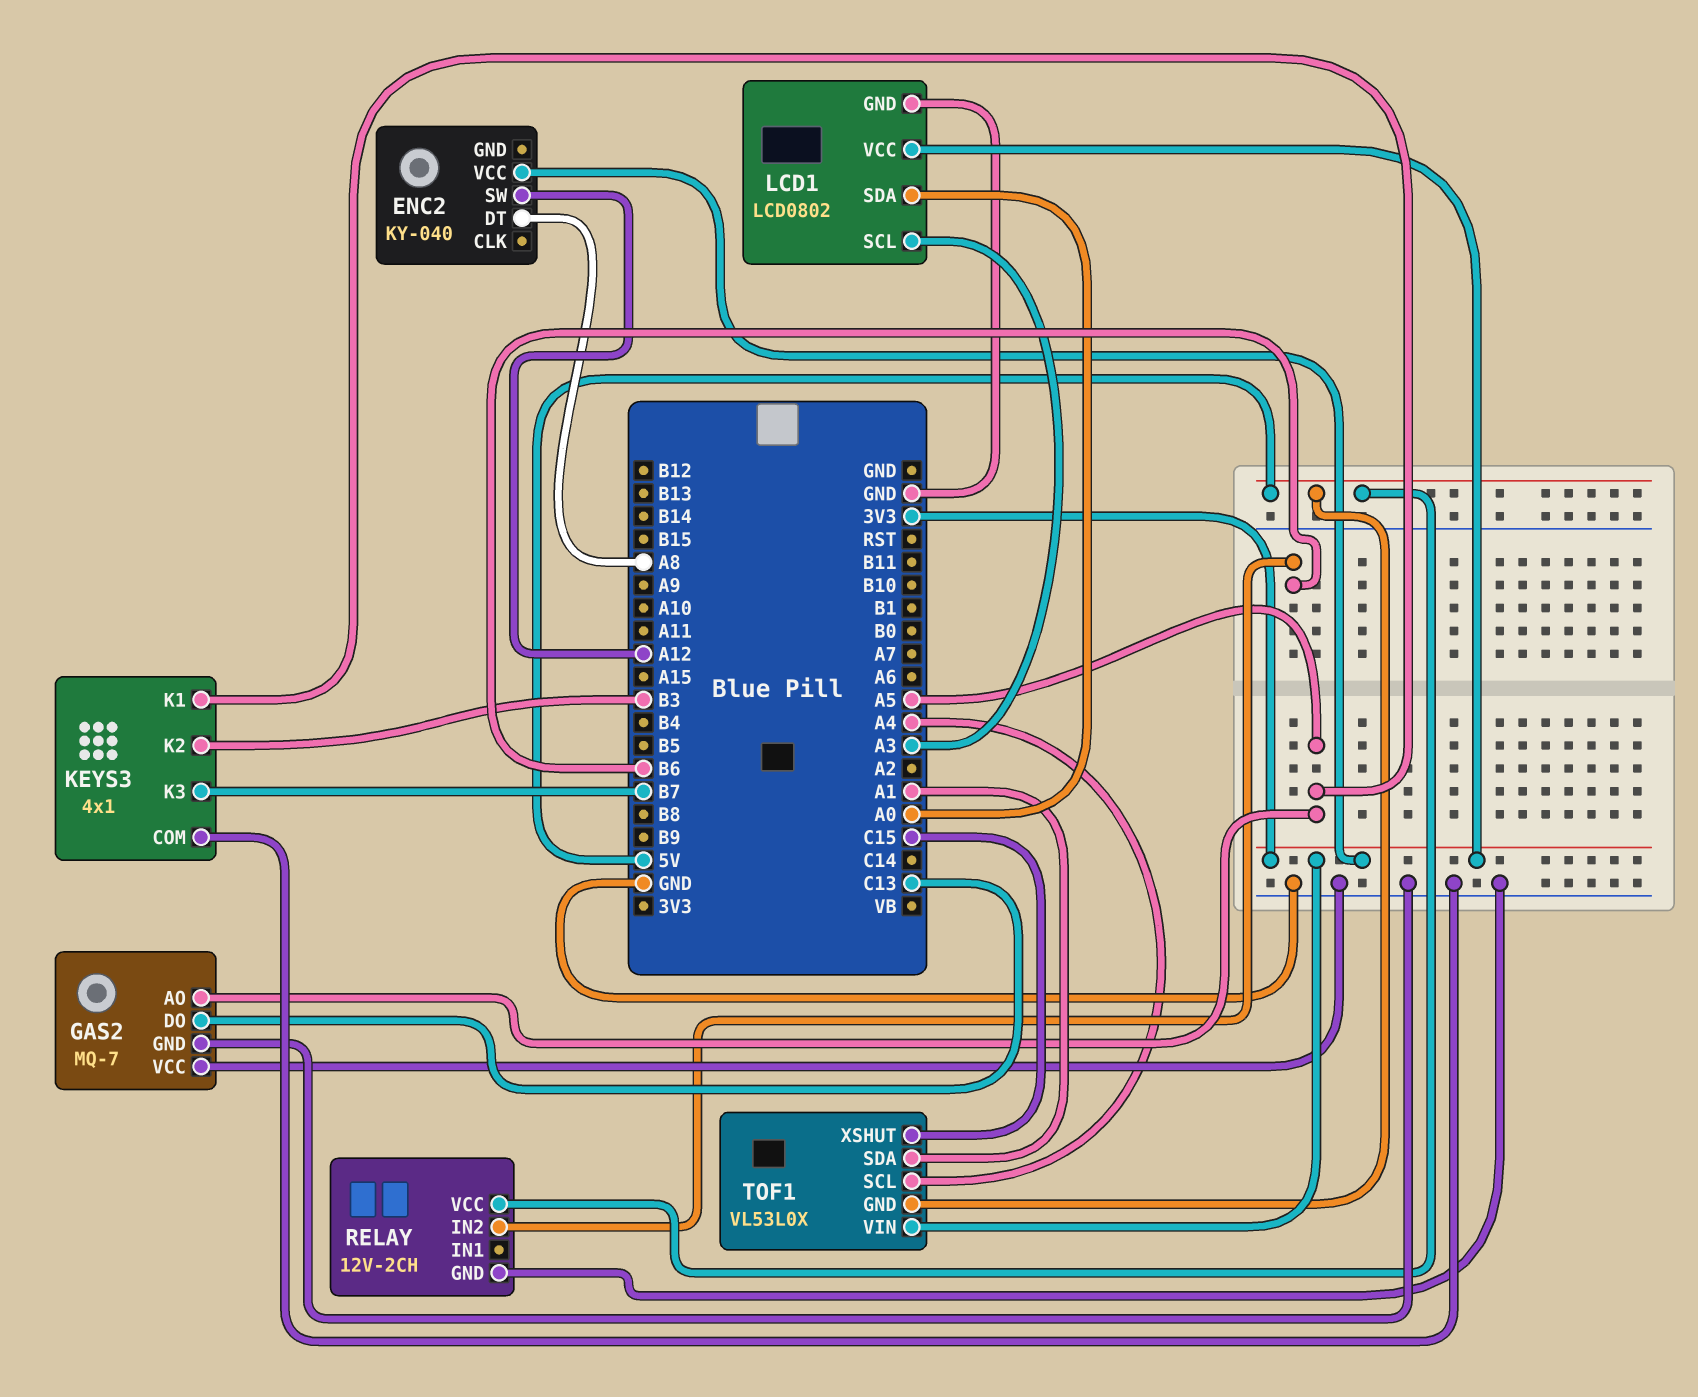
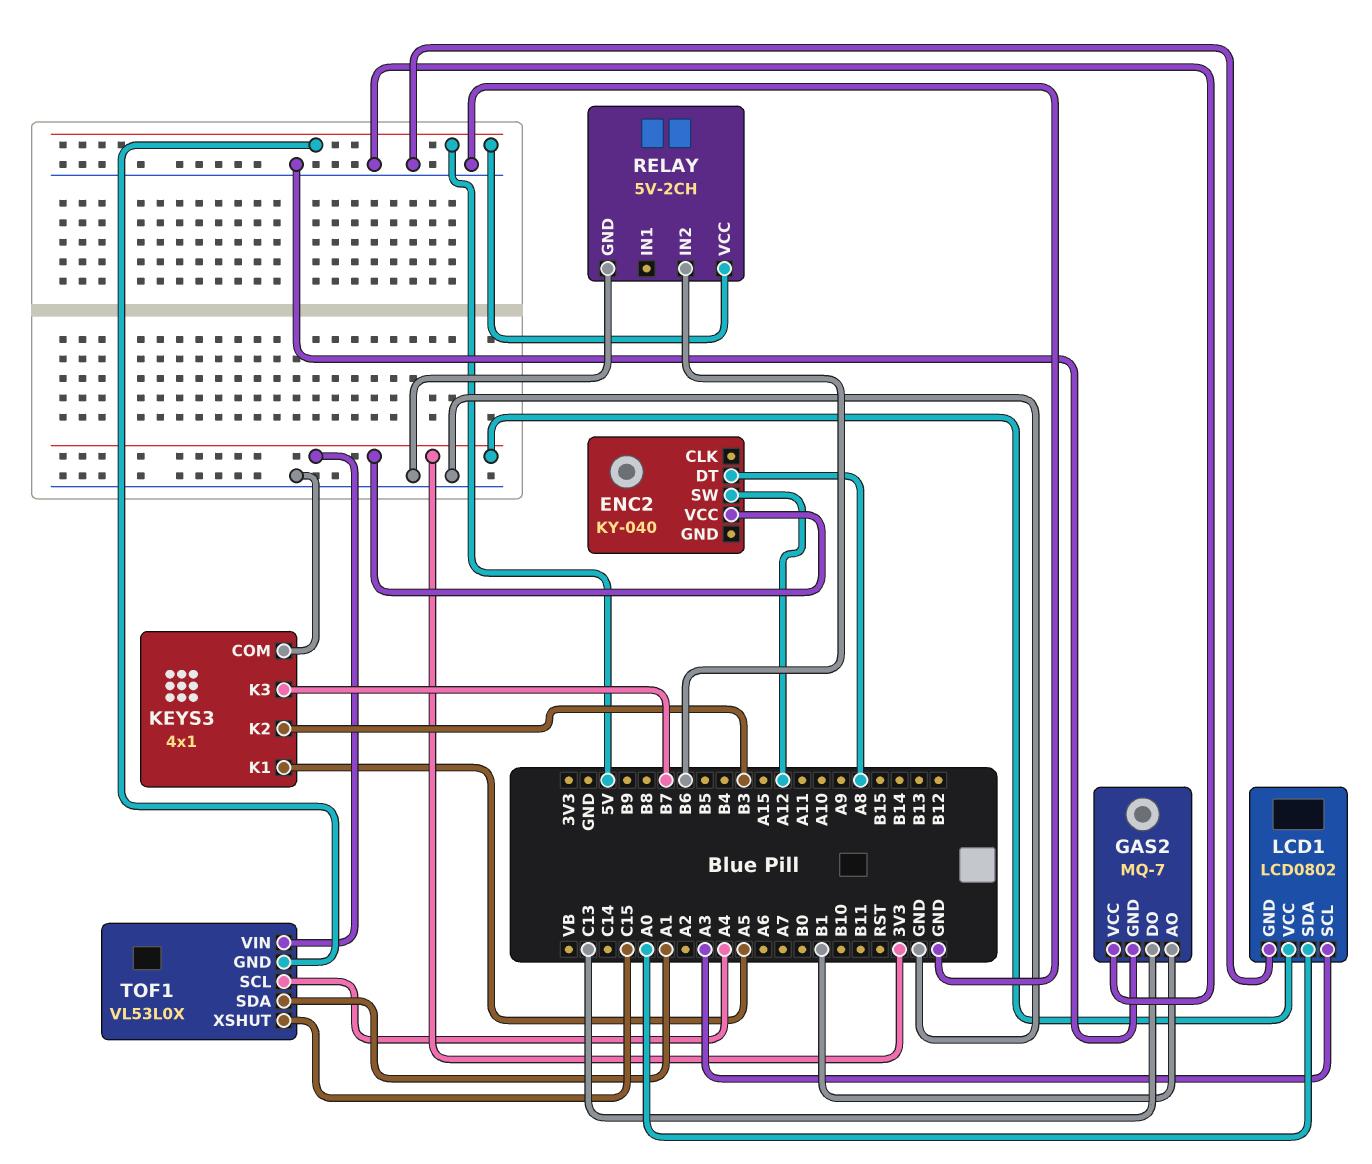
GAS2 pin AO: A5 -> B1
RELAY: 12V-2CH -> 5V-2CH

